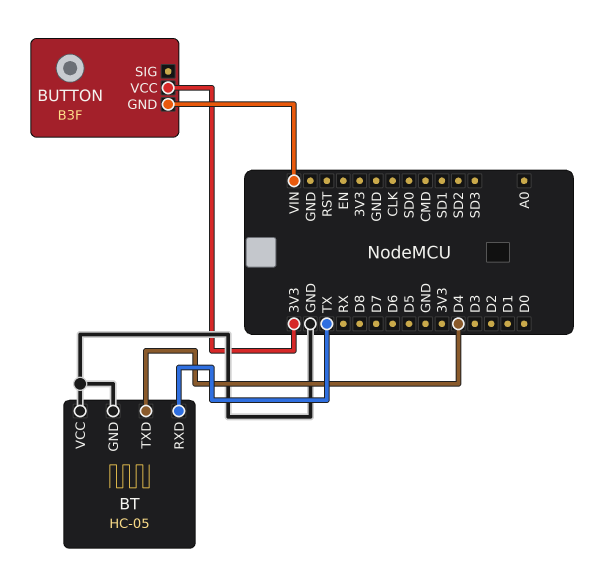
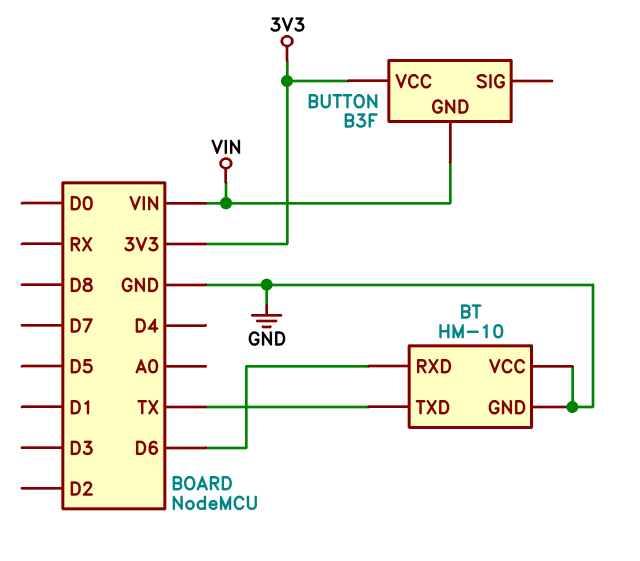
BT: HC-05 -> HM-10
BT pin RXD: TX -> D6
BT pin TXD: D4 -> TX

